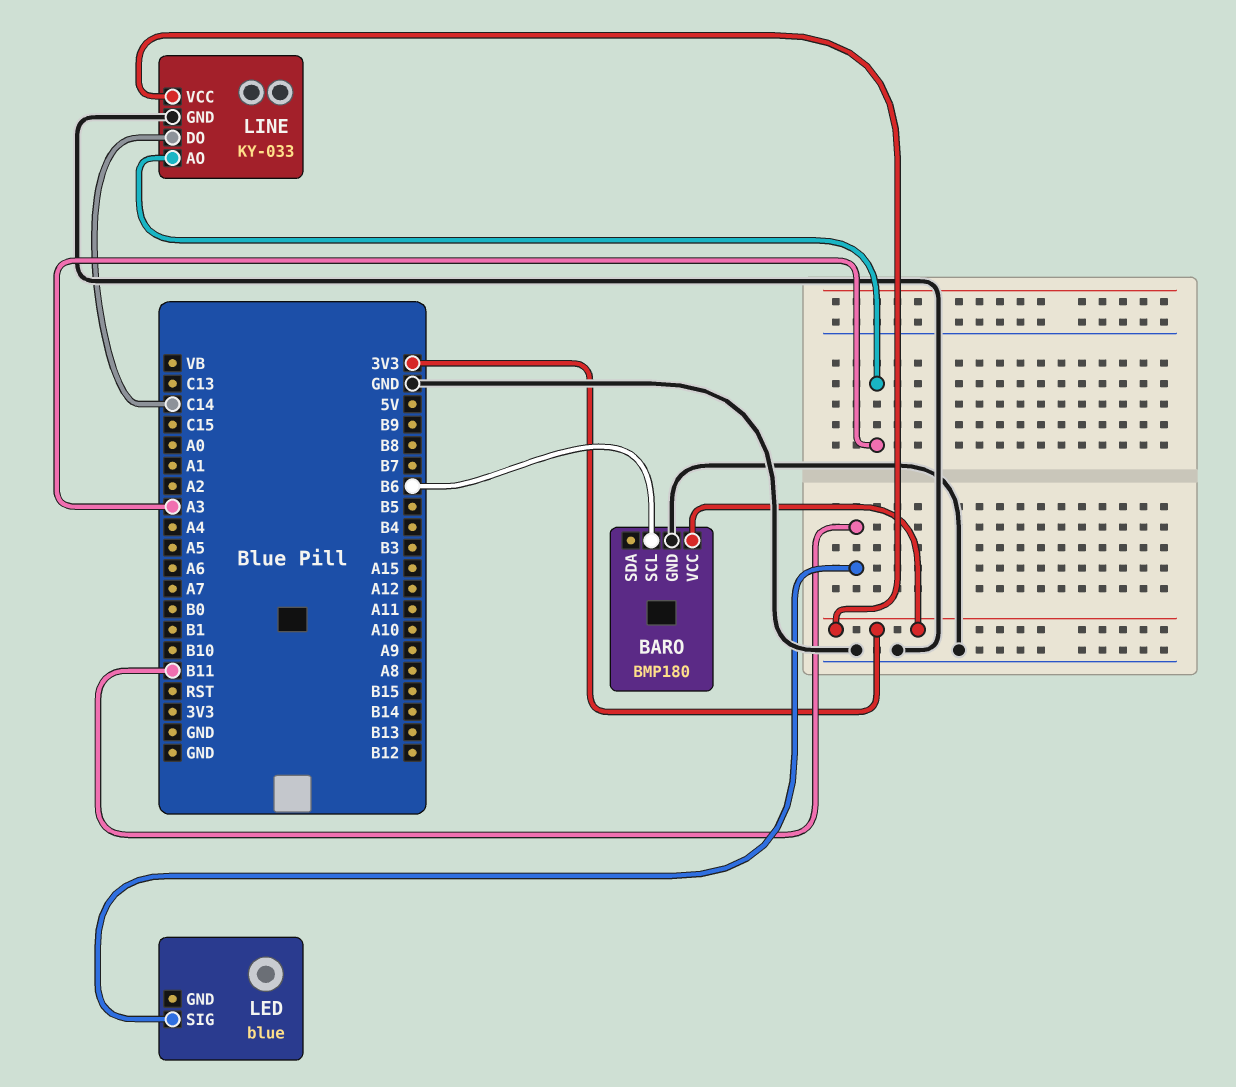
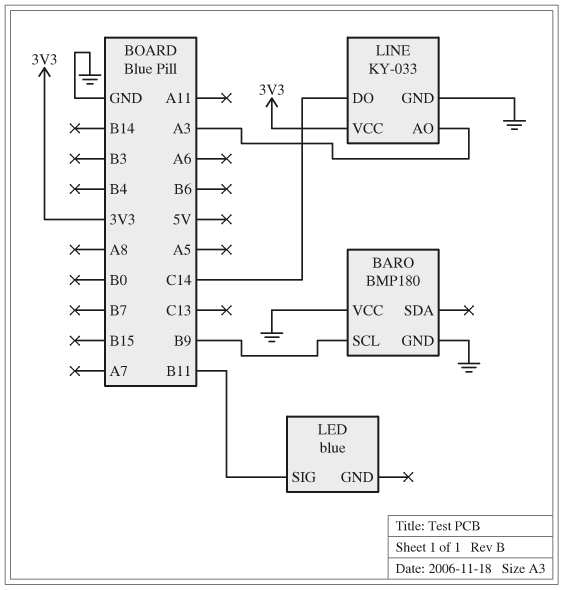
BARO pin SCL: B6 -> B9
BARO pin VCC: 3V3 -> GND

